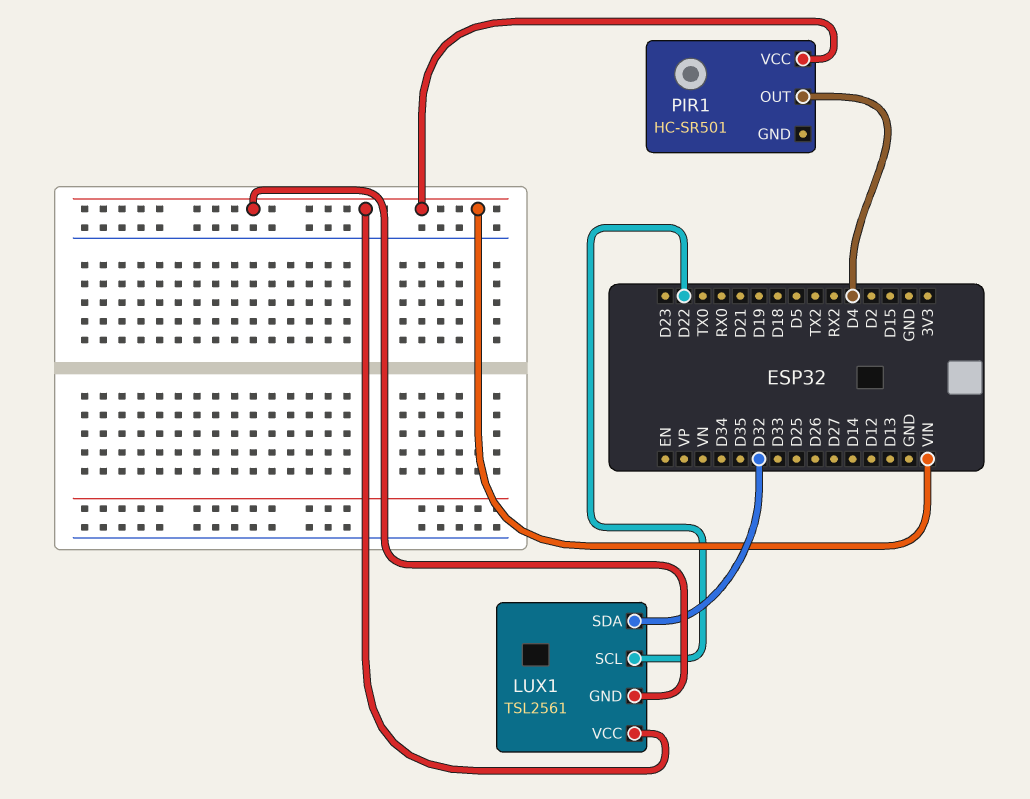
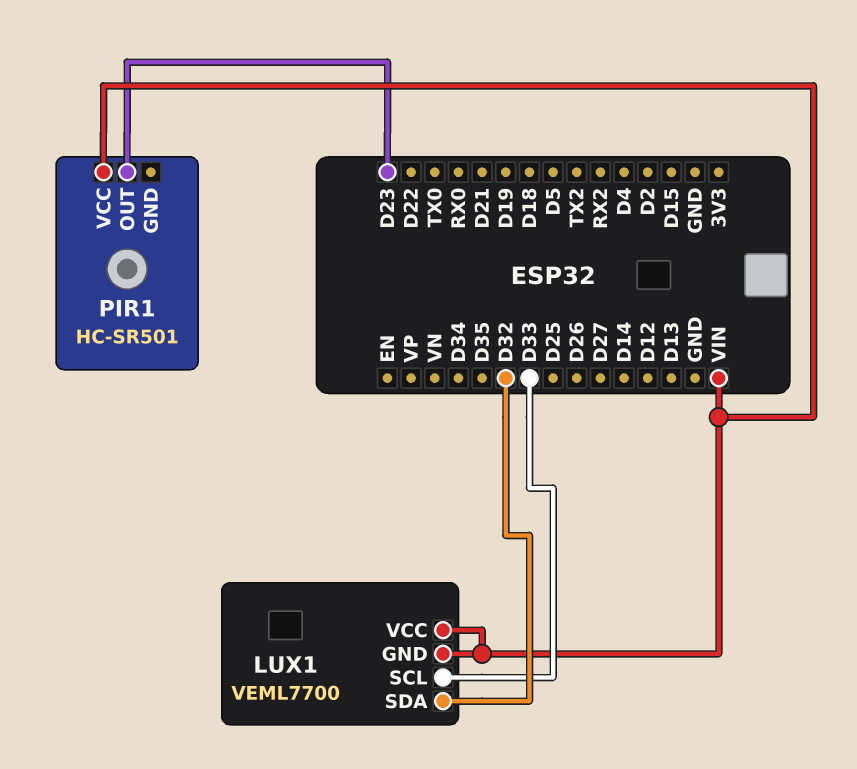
LUX1: TSL2561 -> VEML7700
LUX1 pin SCL: D22 -> D33
PIR1 pin OUT: D4 -> D23

